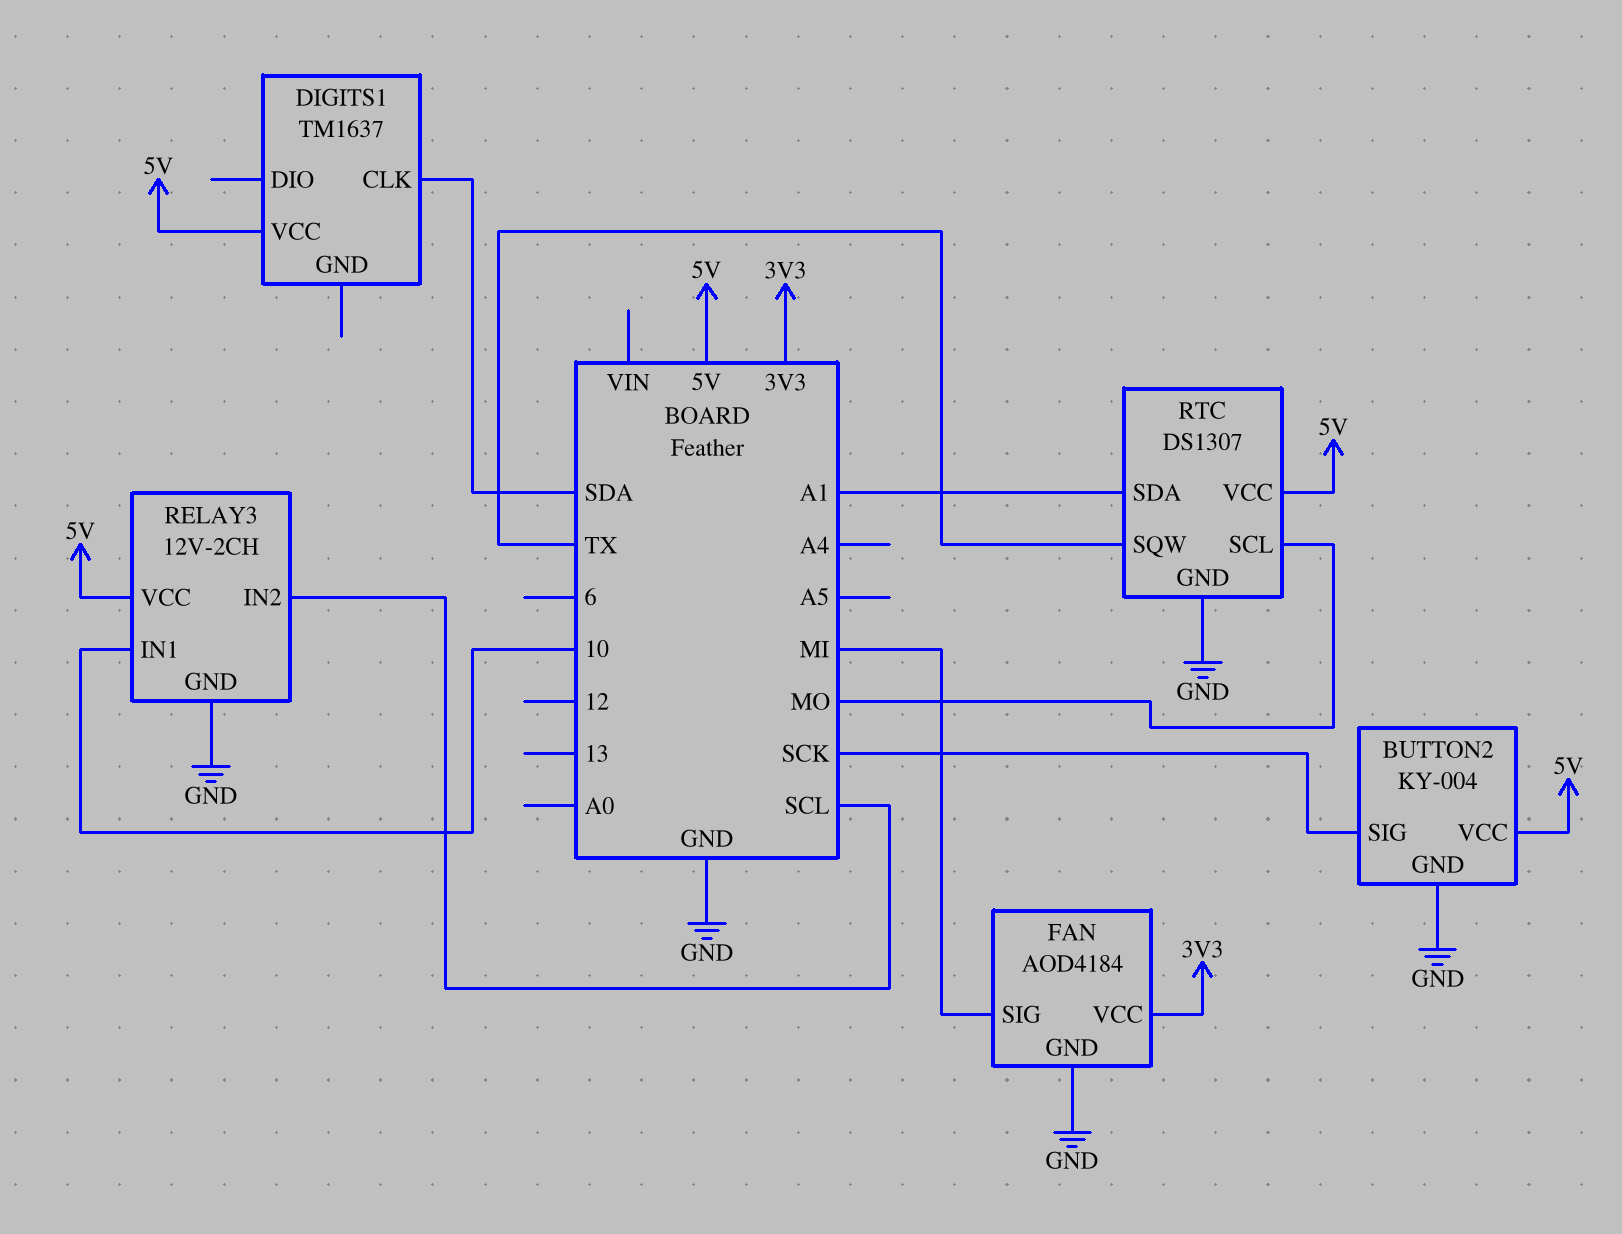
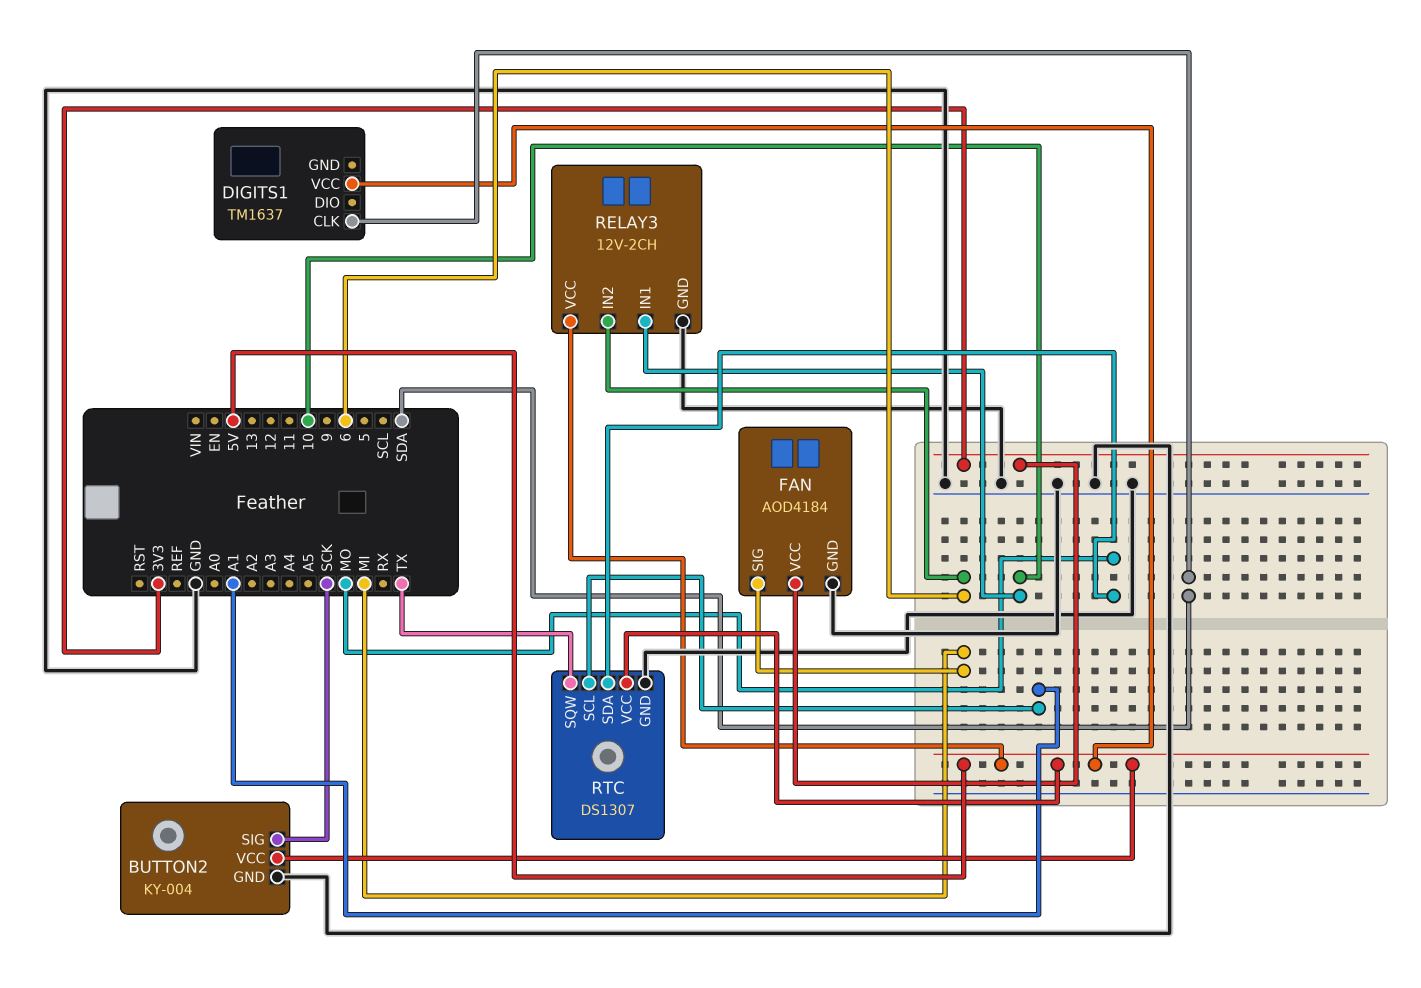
RELAY3 pin IN2: SCL -> 6
RTC pin SCL: MO -> A1
RTC pin SDA: A1 -> MO

